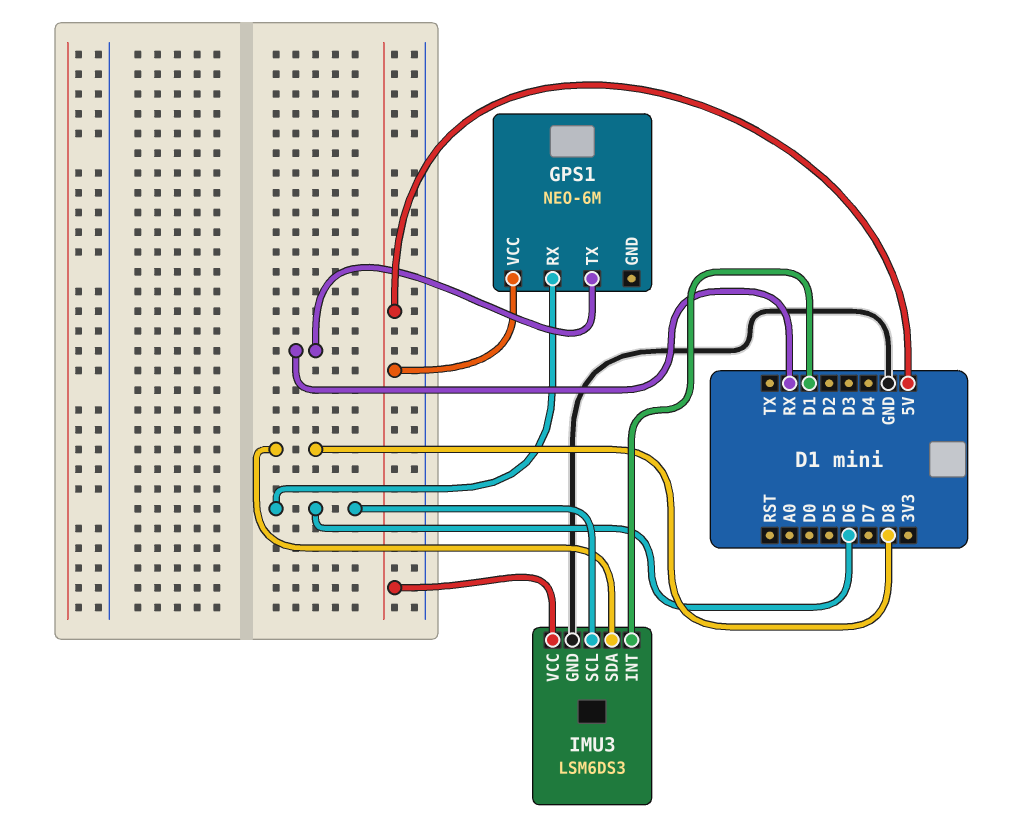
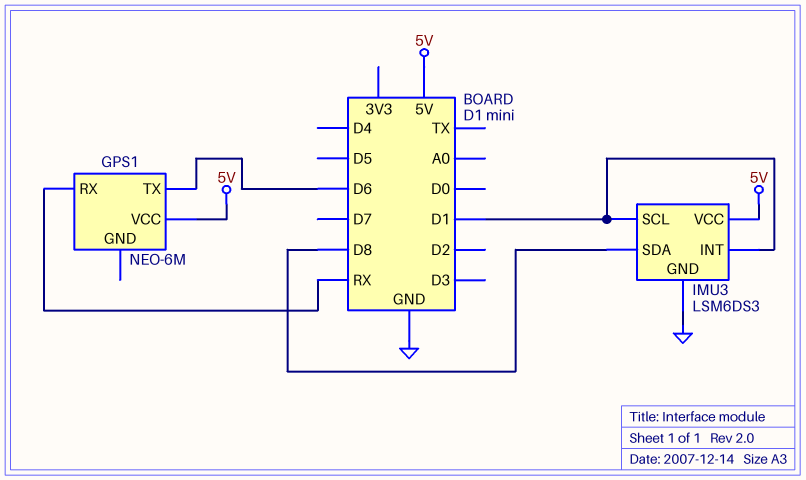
GPS1 pin RX: D6 -> RX
GPS1 pin TX: RX -> D6
IMU3 pin SCL: D6 -> D1

